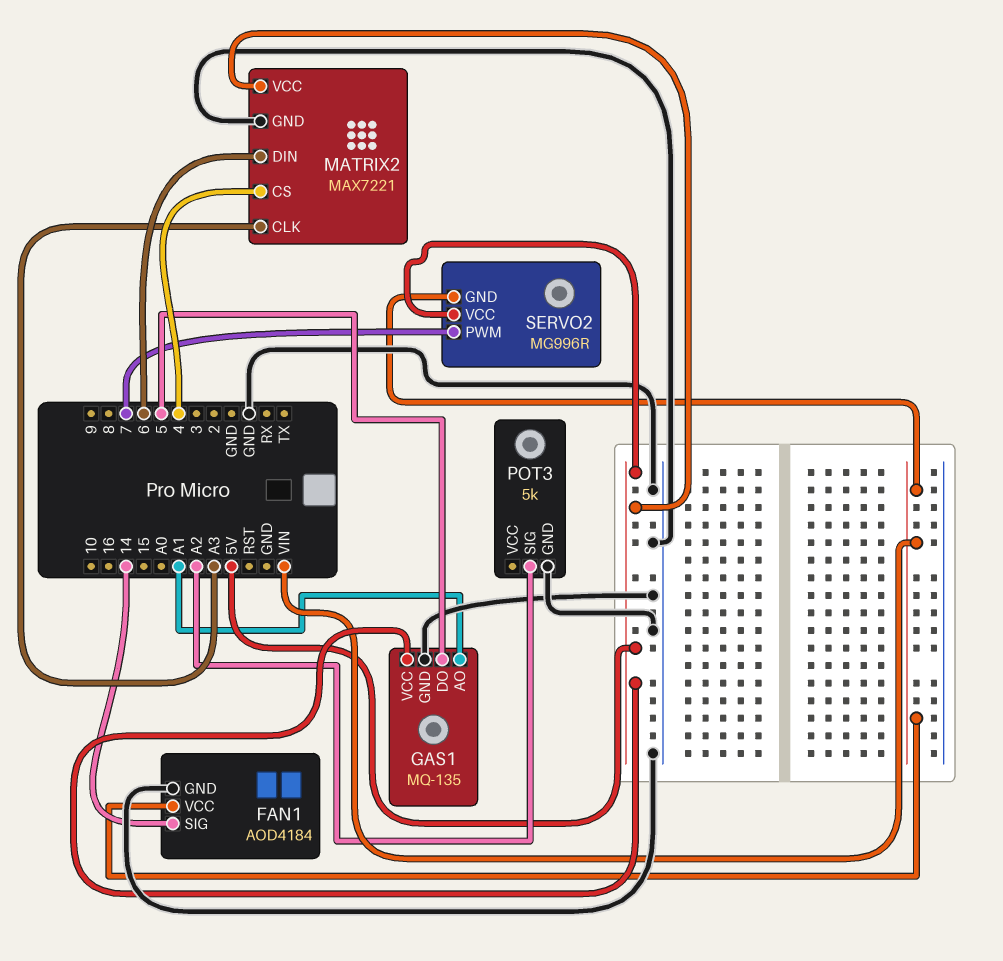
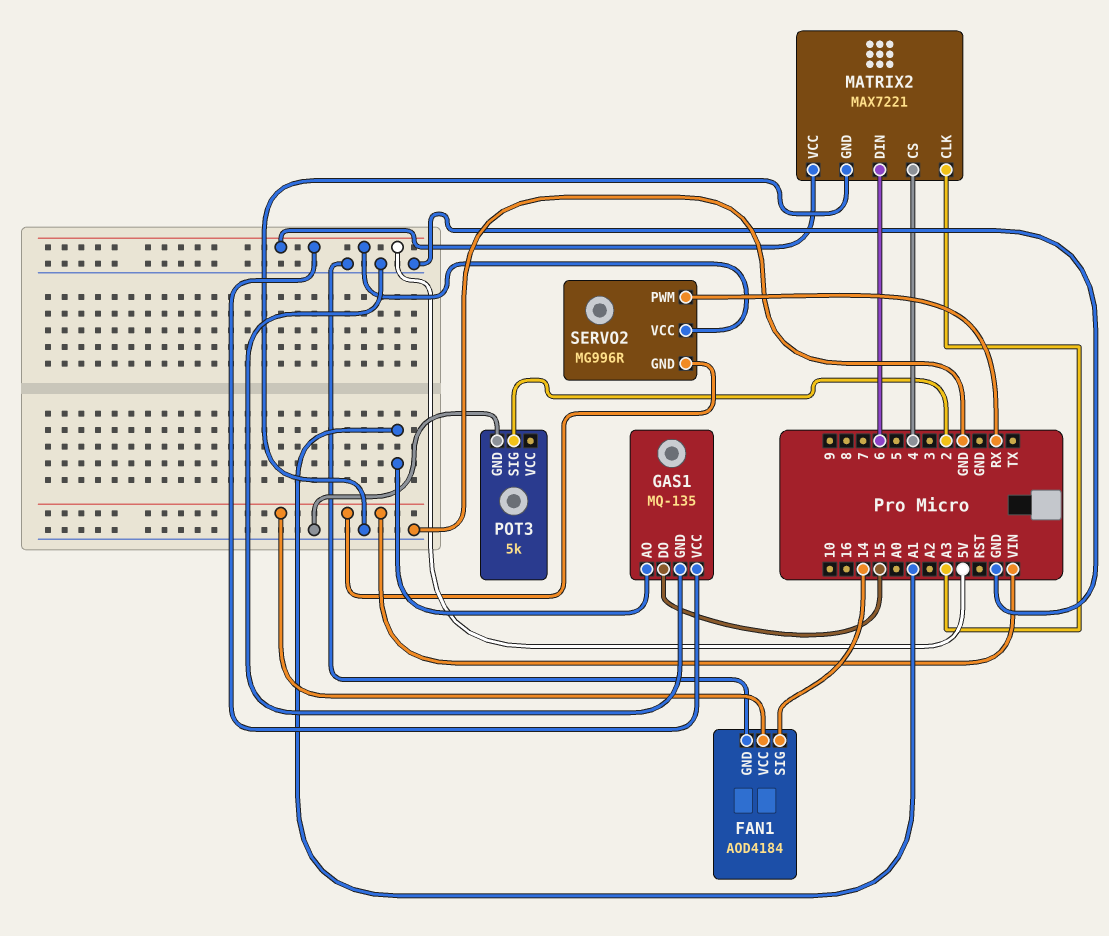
GAS1 pin DO: 5 -> 15
POT3 pin SIG: A2 -> 2
SERVO2 pin PWM: 7 -> RX

